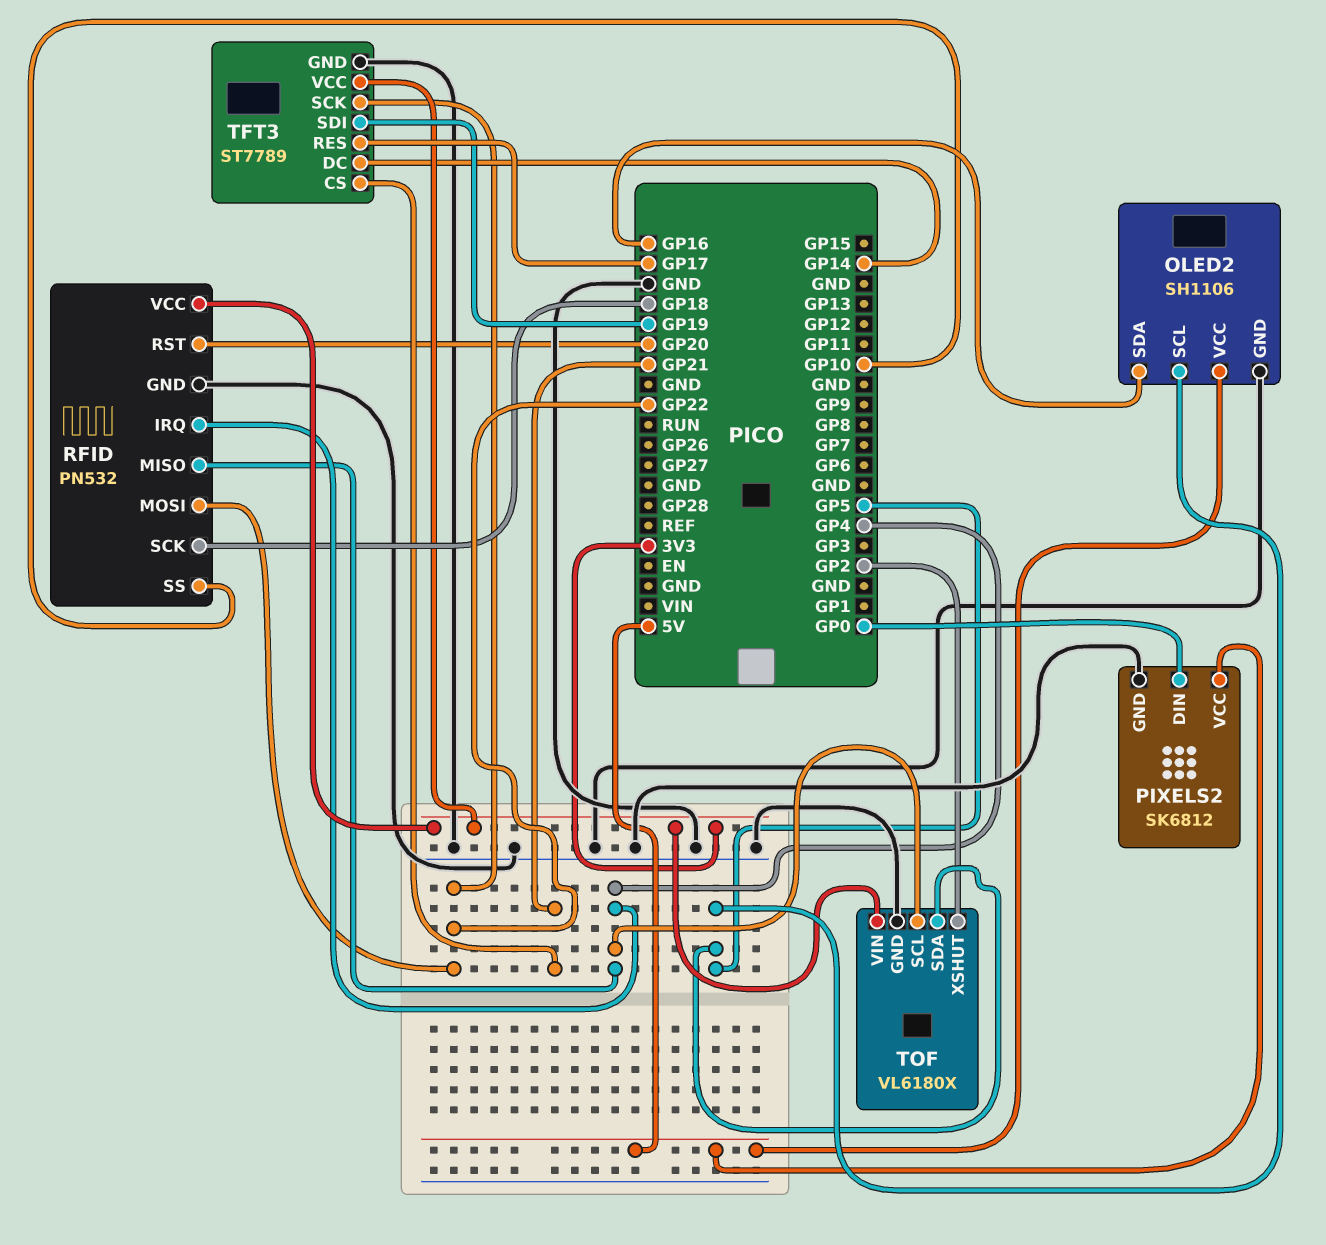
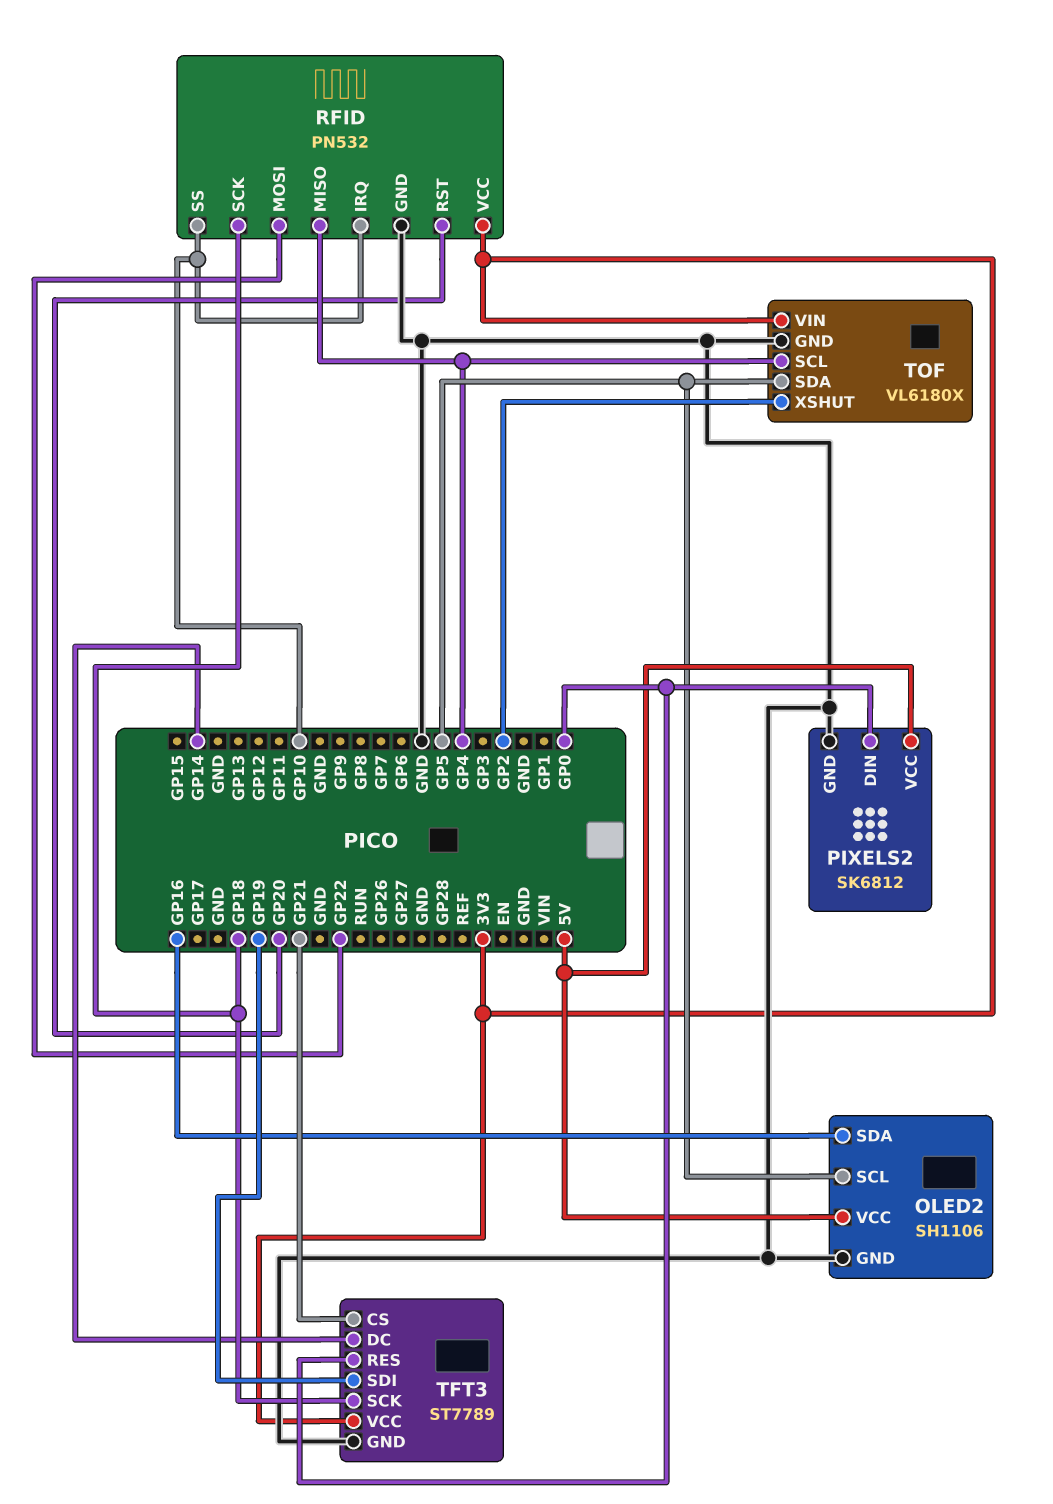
RFID pin IRQ: GP4 -> GP10
TFT3 pin RES: GP17 -> GP0
TFT3 pin SCK: GP22 -> GP18

